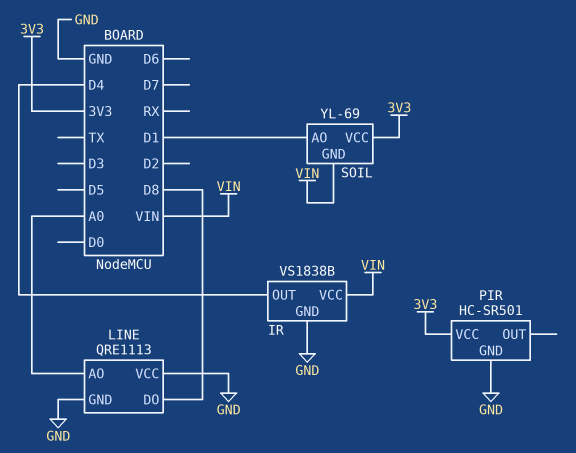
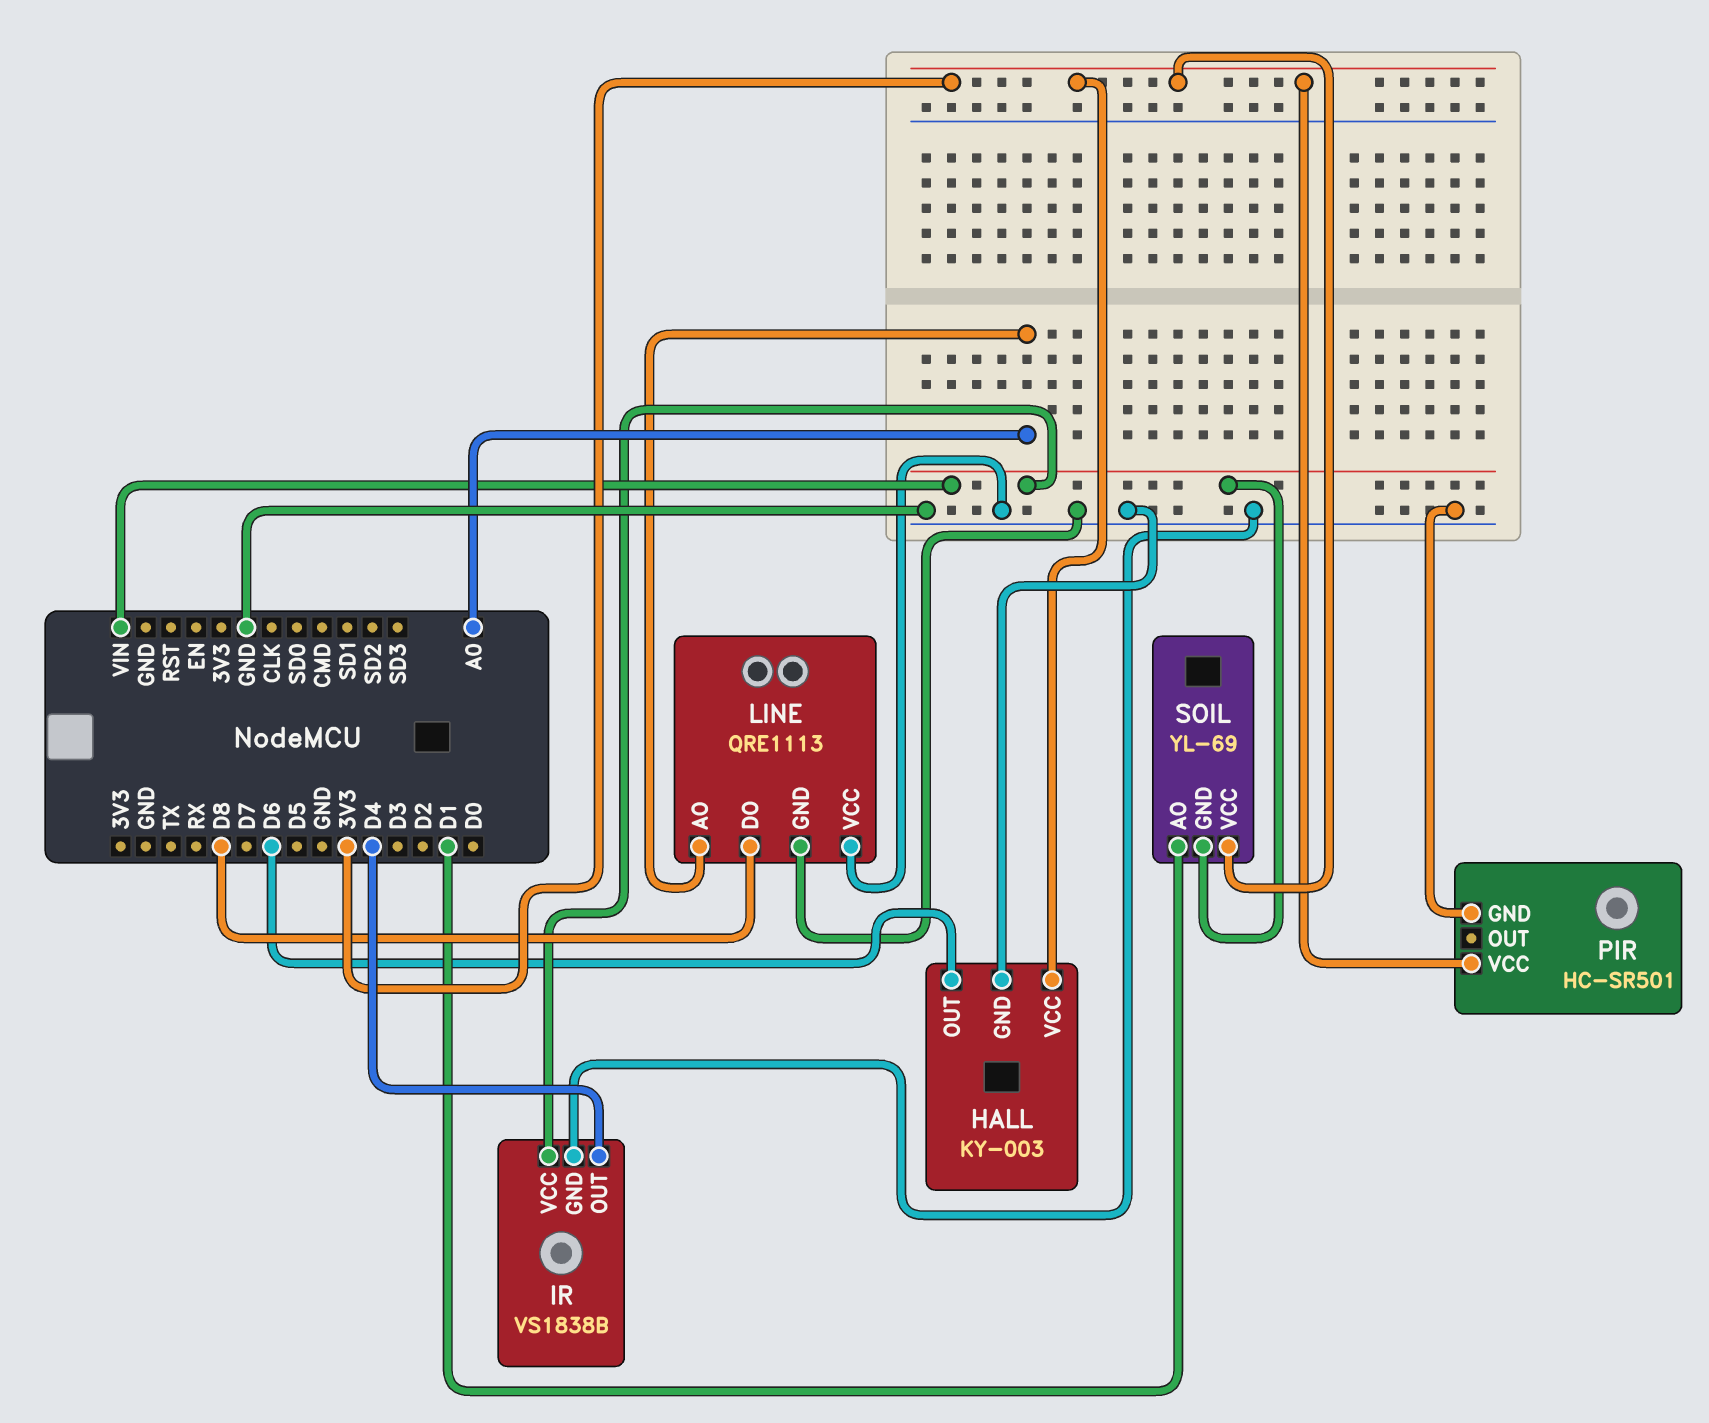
HALL: none -> KY-003
HALL pin GND: none -> GND
HALL pin OUT: none -> D6
HALL pin VCC: none -> 3V3

